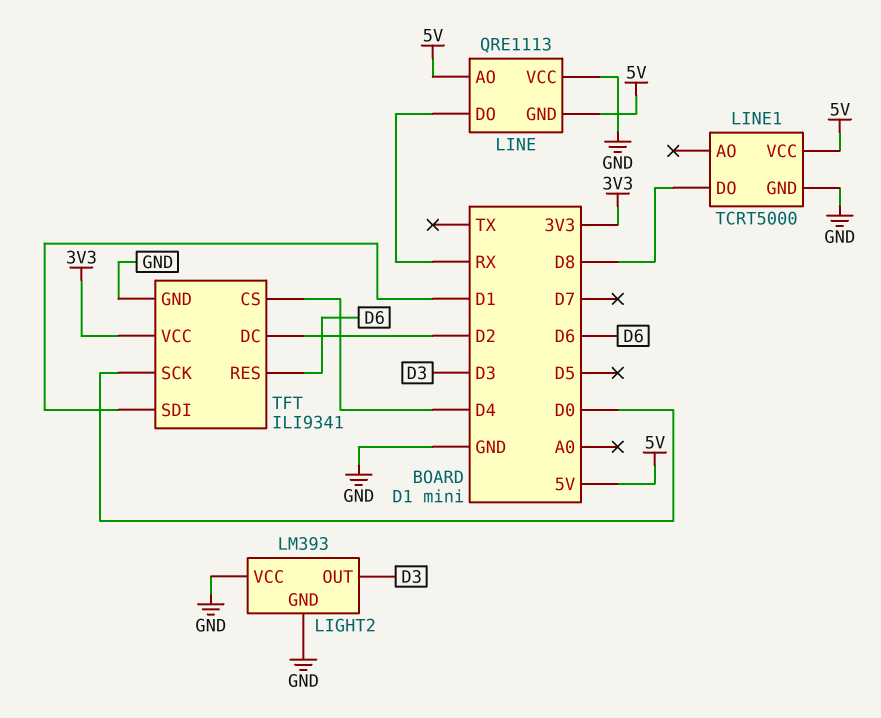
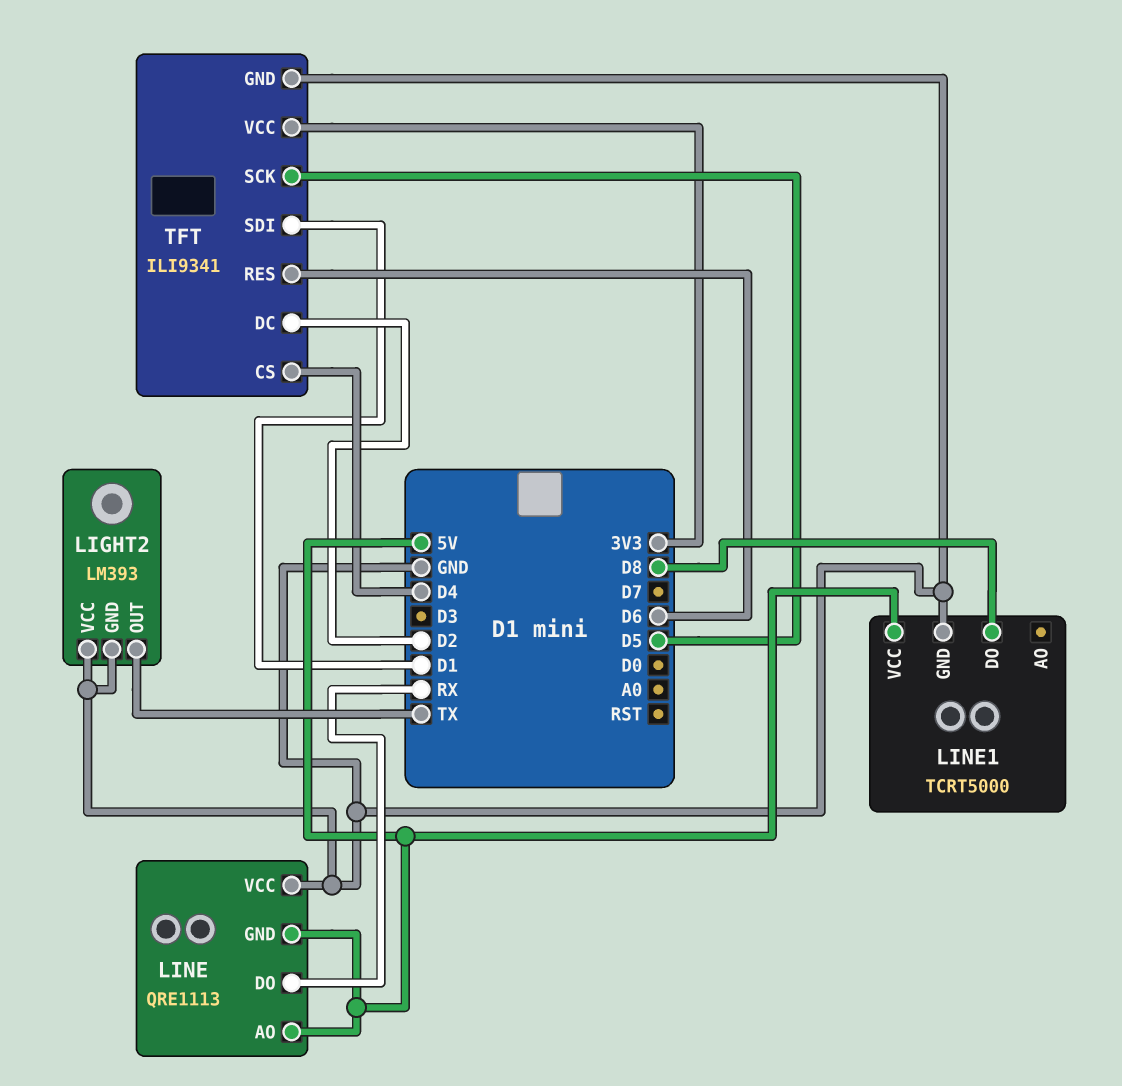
LIGHT2 pin OUT: D3 -> TX
TFT pin SCK: D0 -> D5

